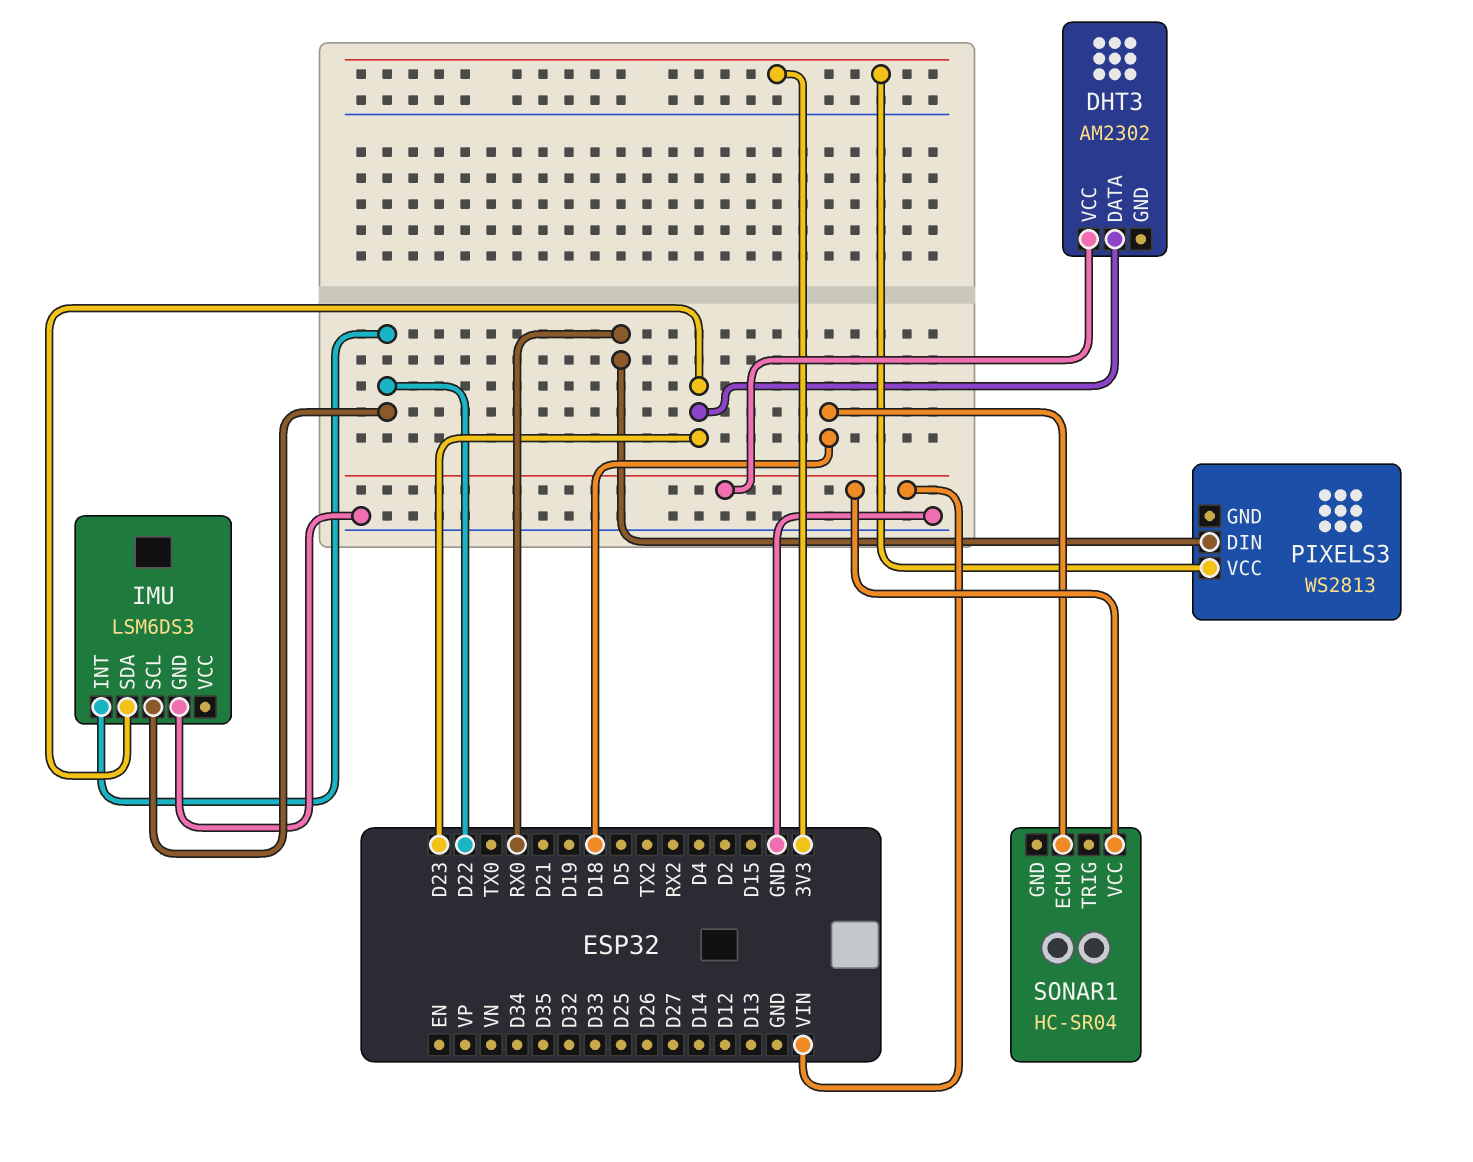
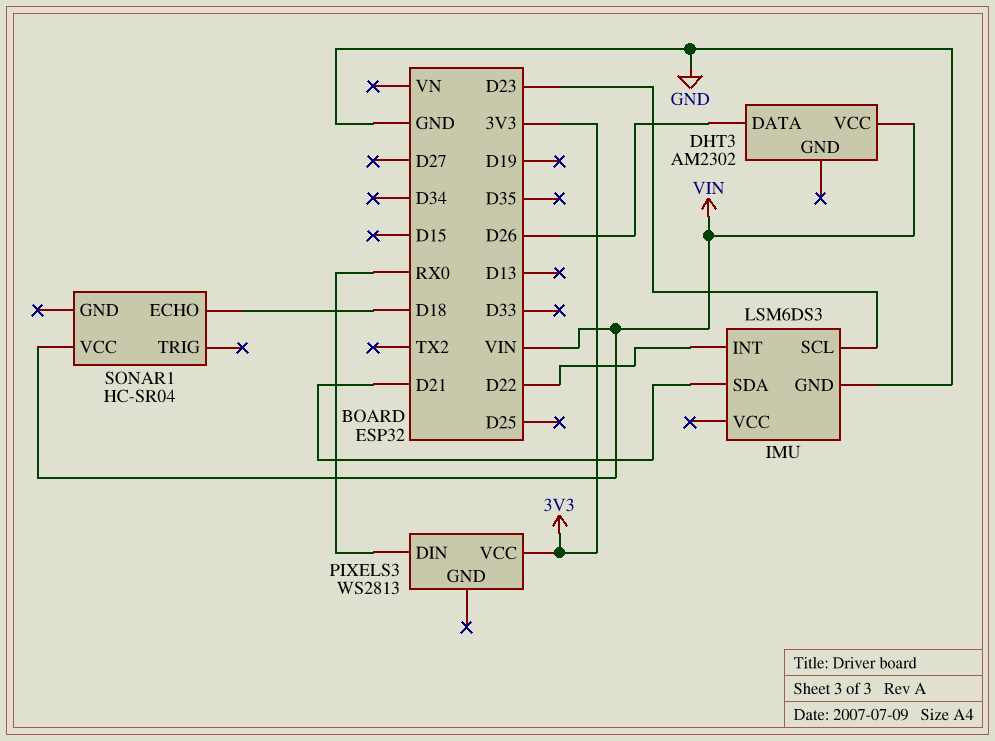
DHT3 pin DATA: D23 -> D26
IMU pin SCL: D22 -> D23
IMU pin SDA: D23 -> D21

